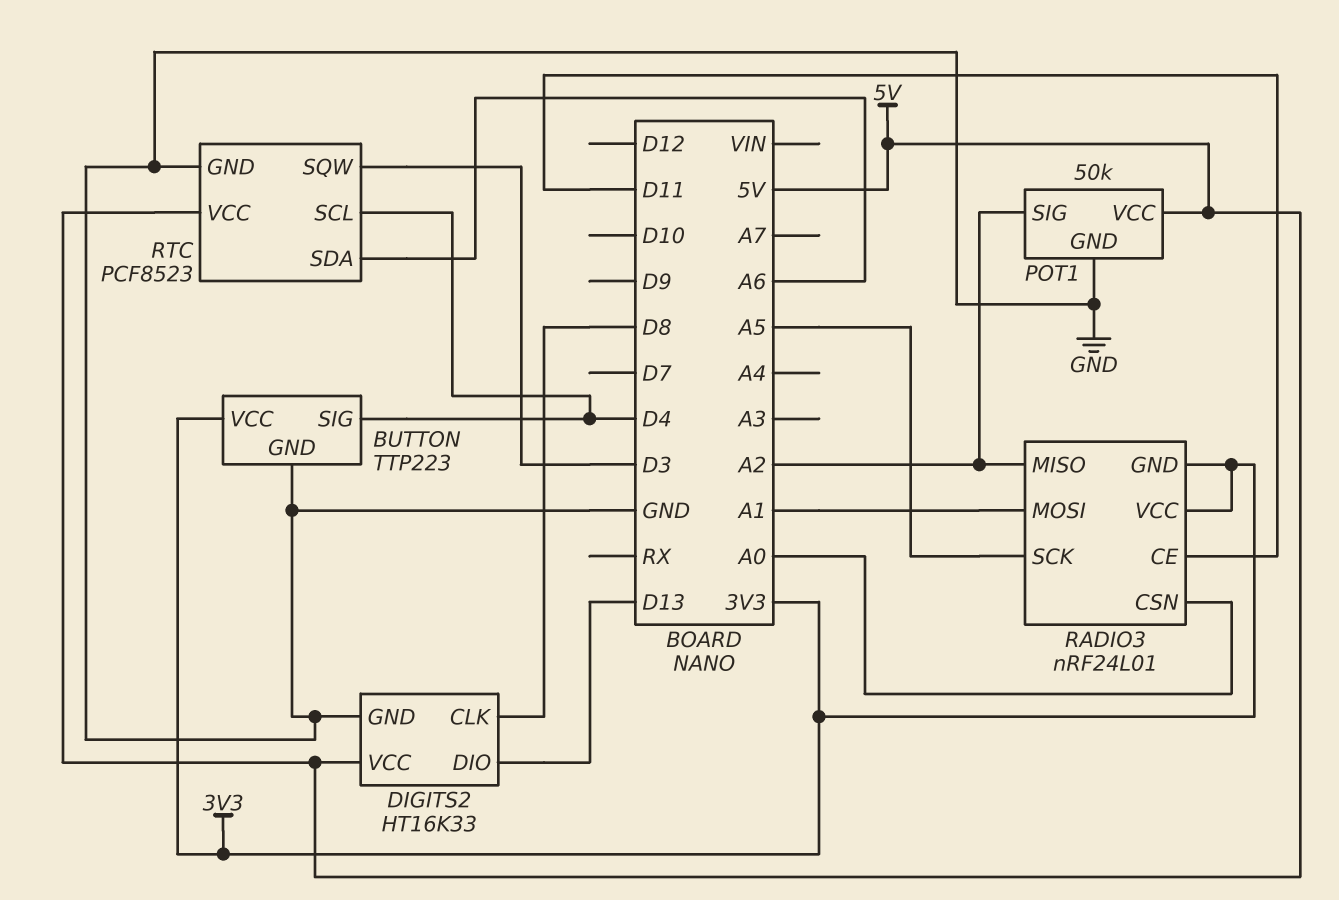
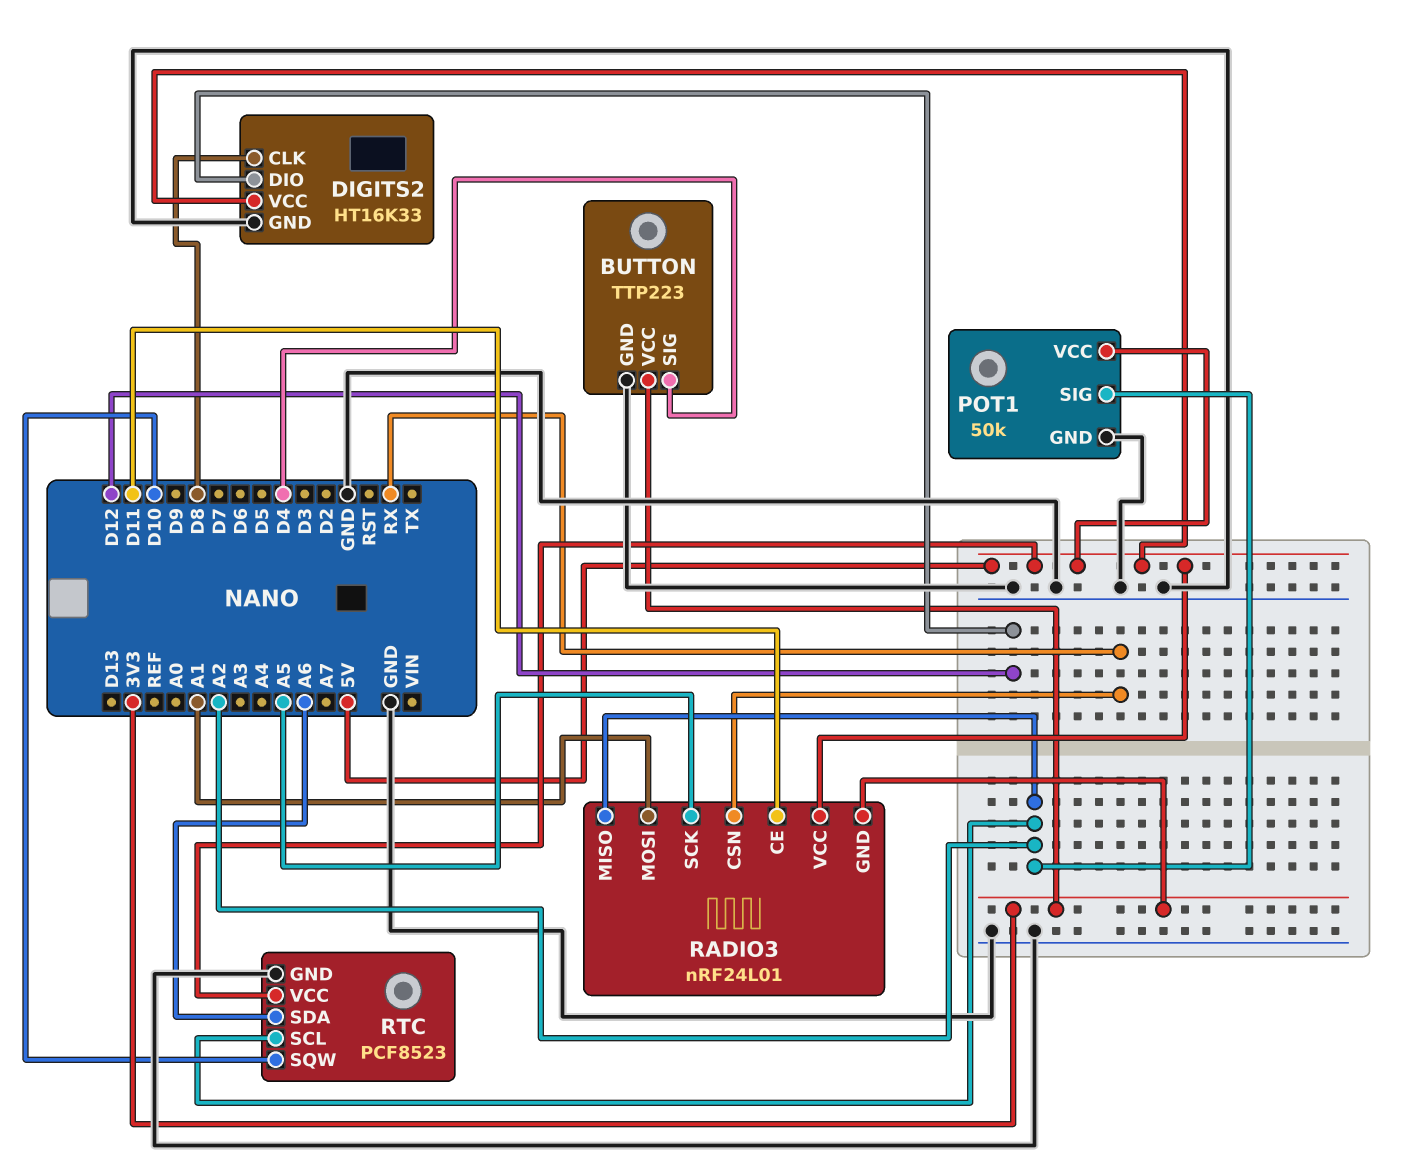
DIGITS2 pin DIO: D13 -> D12
RADIO3 pin CSN: A0 -> RX
RADIO3 pin VCC: 3V3 -> 5V
RTC pin SCL: D4 -> A2
RTC pin SQW: D3 -> D10

